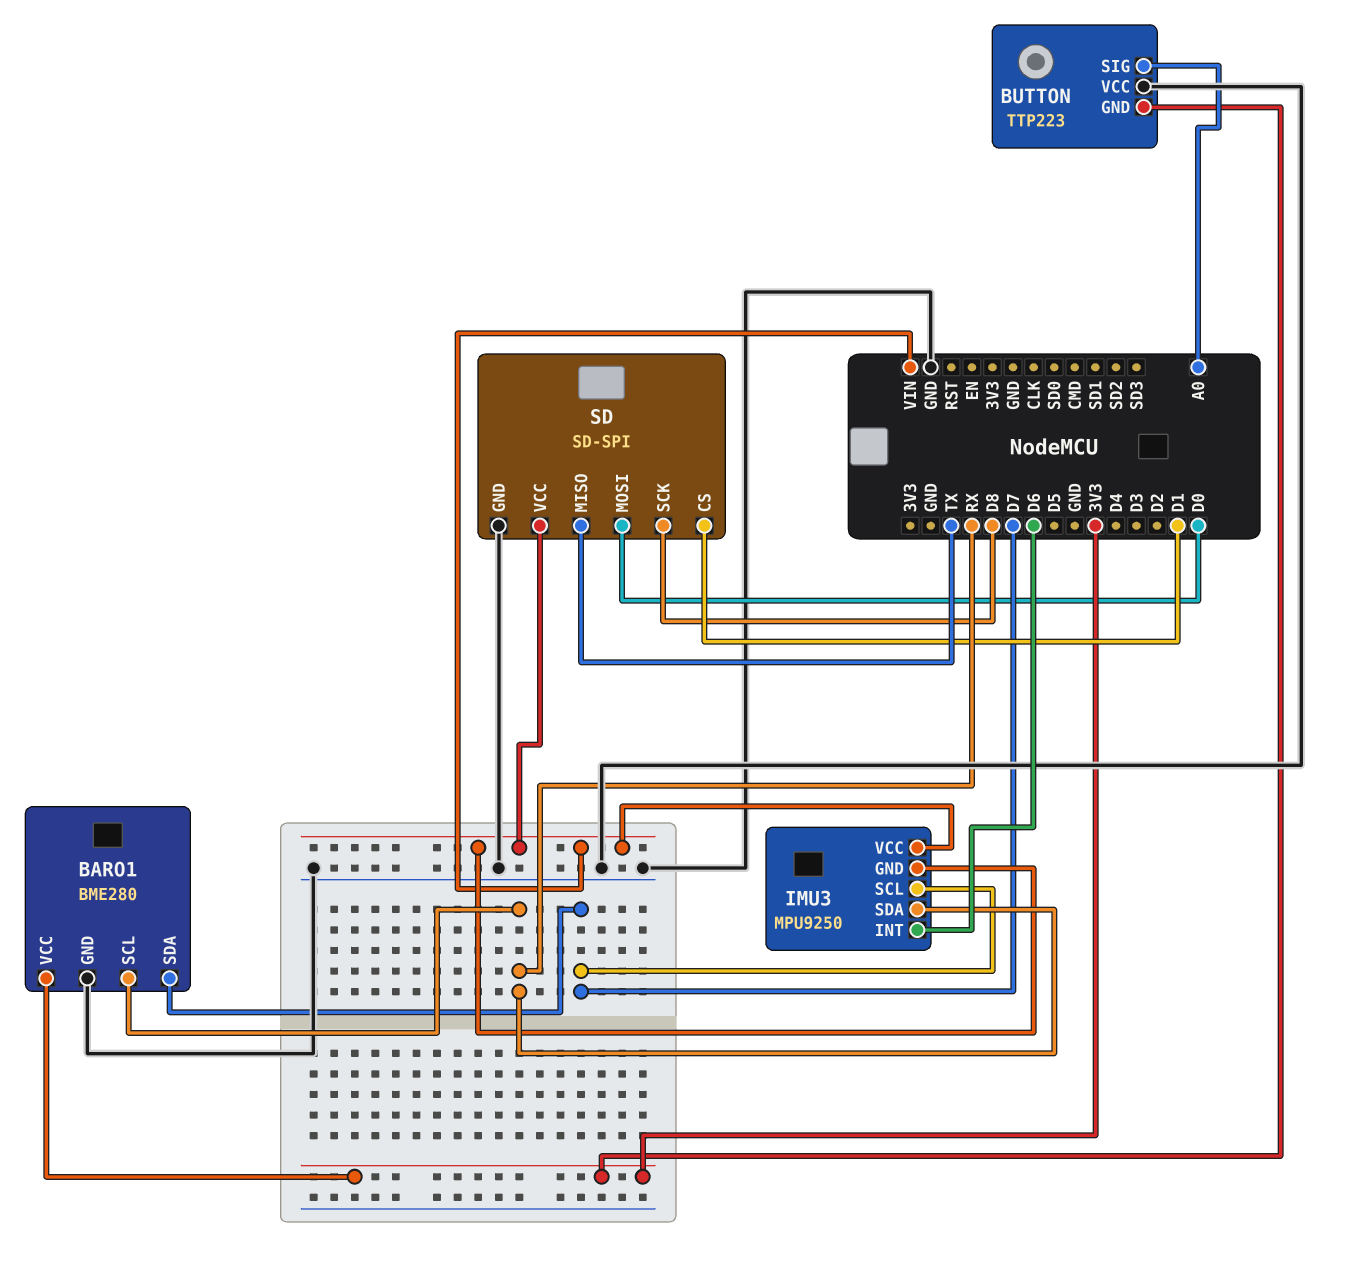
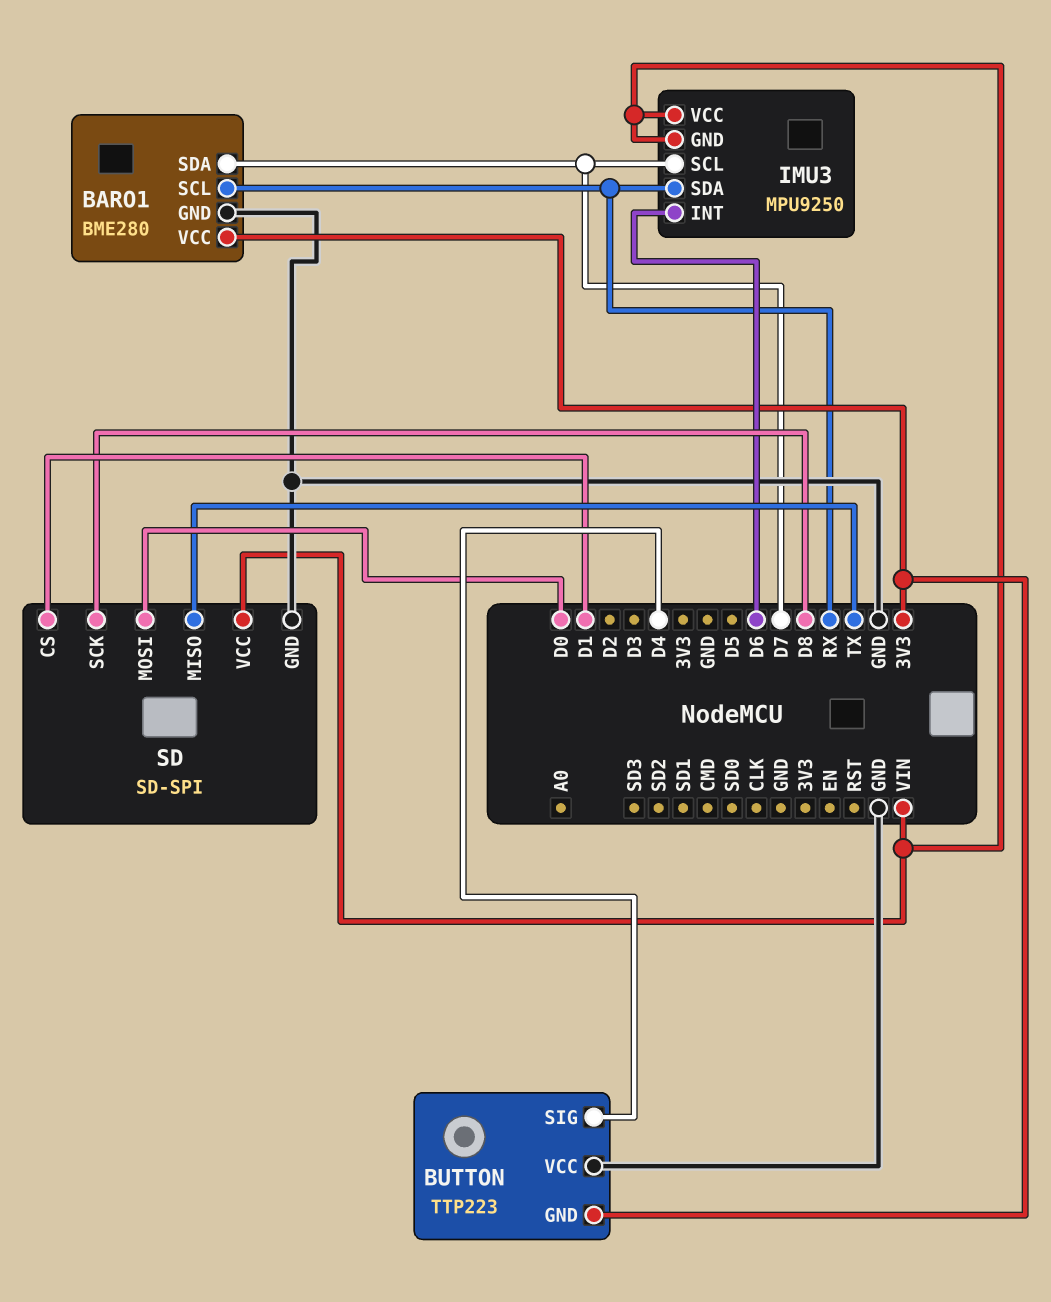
BUTTON pin SIG: A0 -> D4

